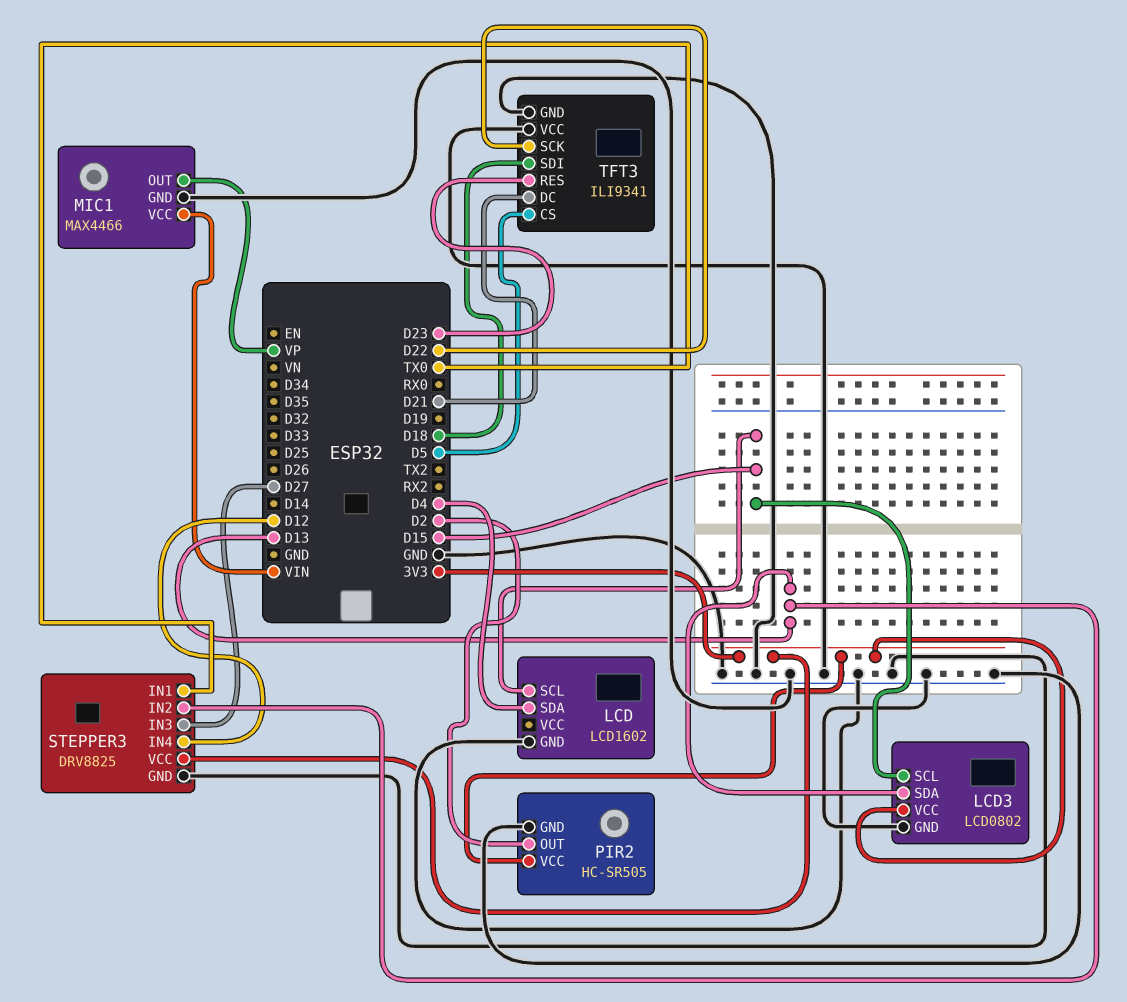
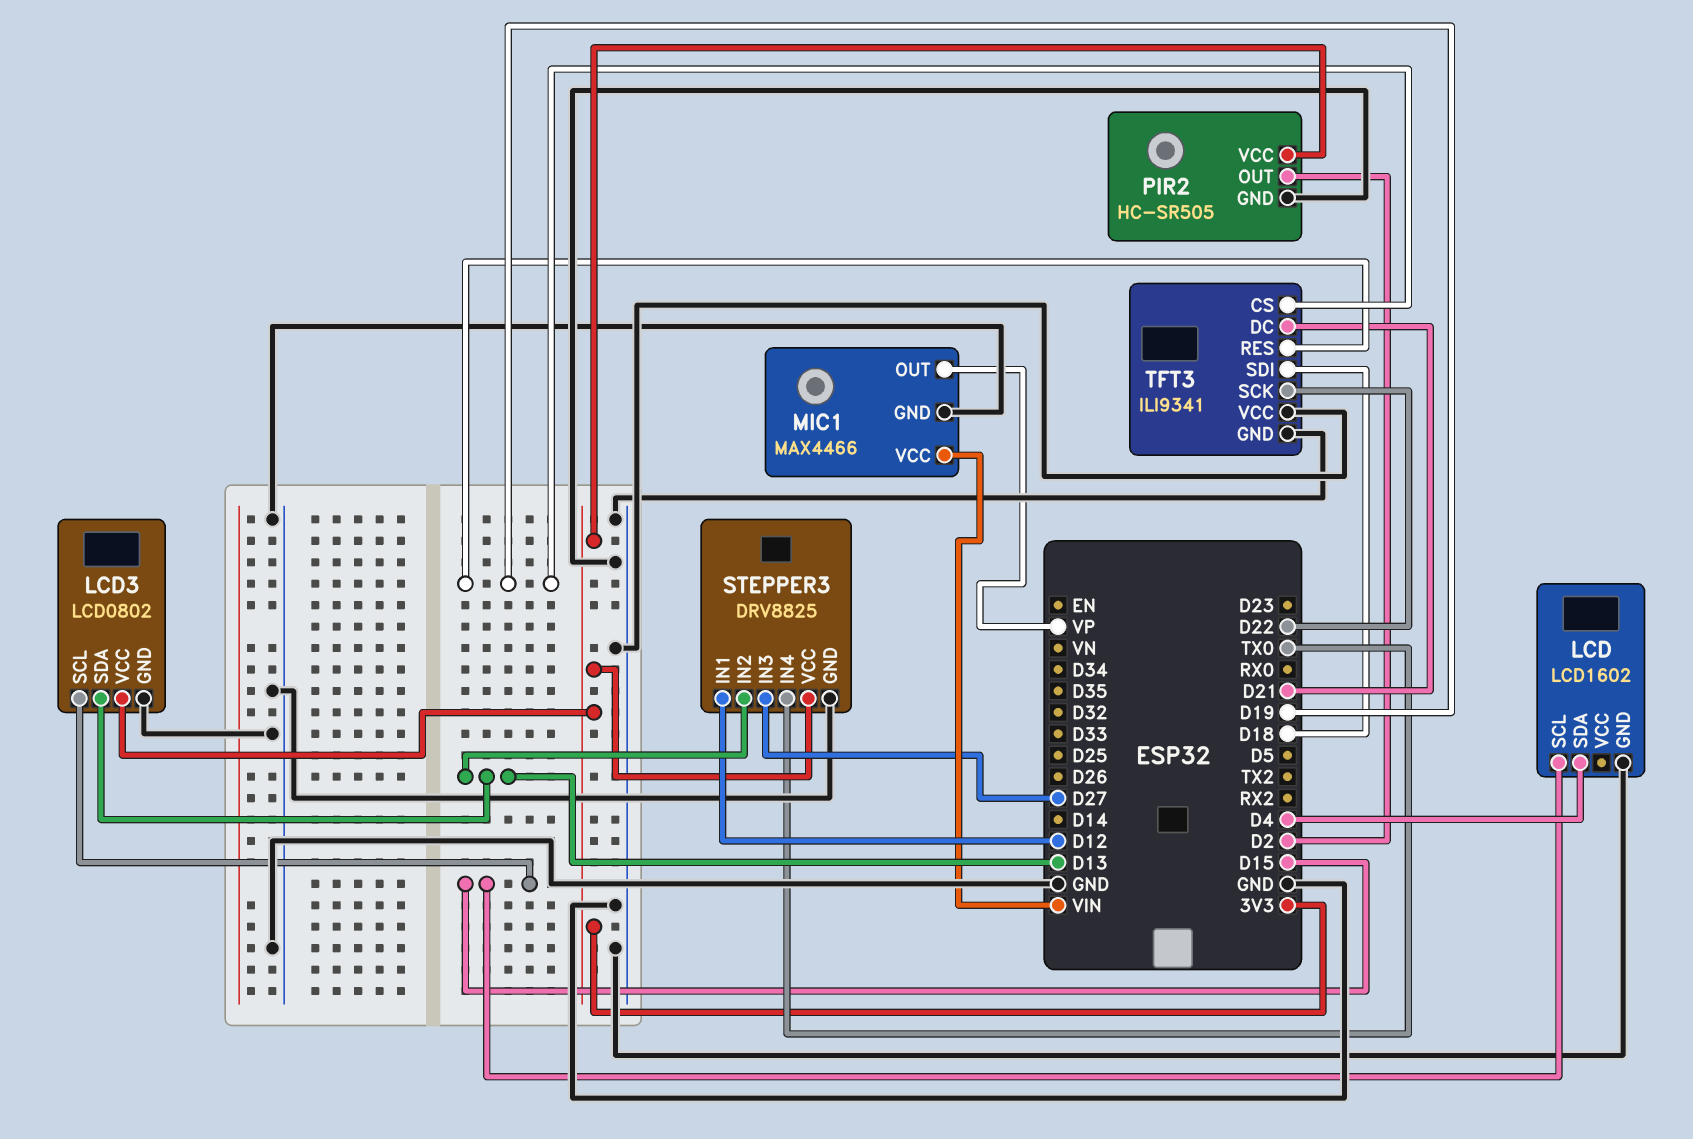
STEPPER3 pin IN1: TX0 -> D12
STEPPER3 pin IN4: D12 -> TX0
TFT3 pin CS: D5 -> D19
TFT3 pin RES: D23 -> D19

